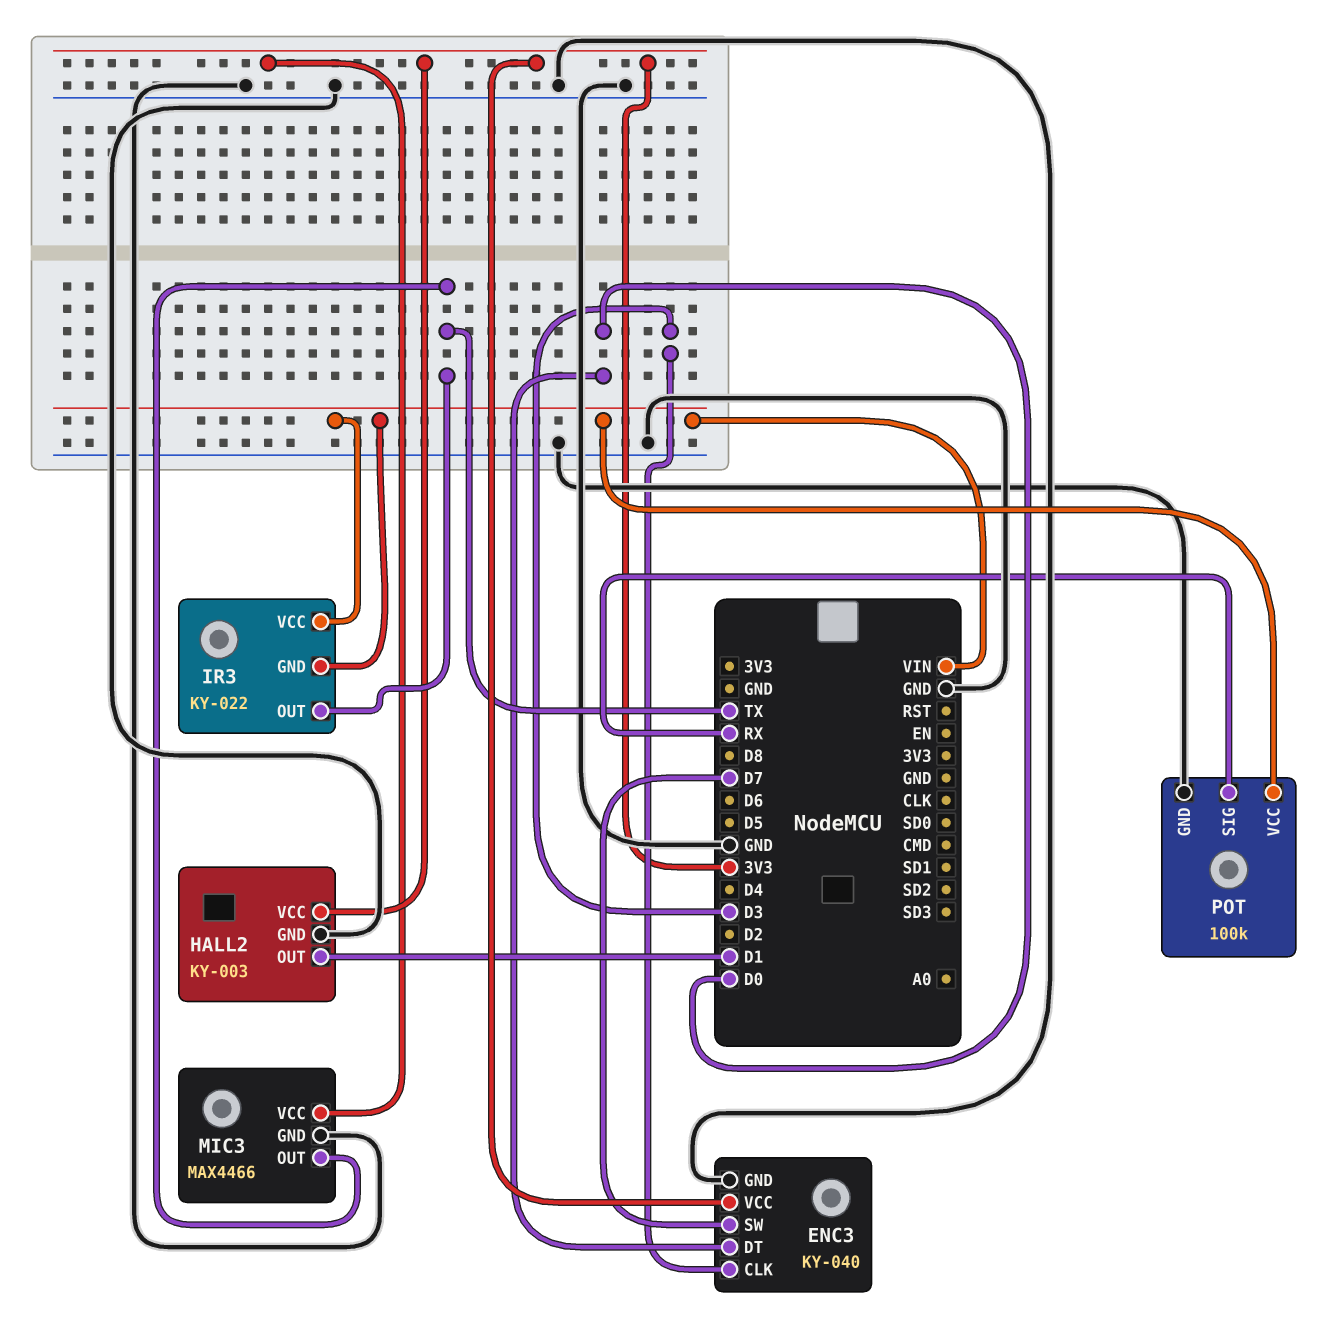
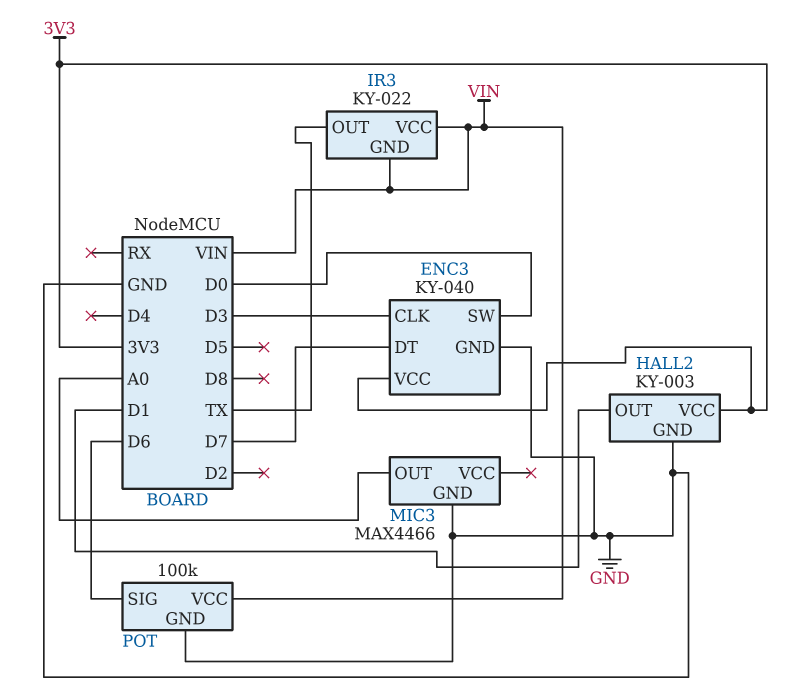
ENC3 pin DT: D0 -> D7
ENC3 pin SW: D7 -> D0
MIC3 pin OUT: TX -> A0
MIC3 pin VCC: 3V3 -> none
POT pin SIG: RX -> D6

